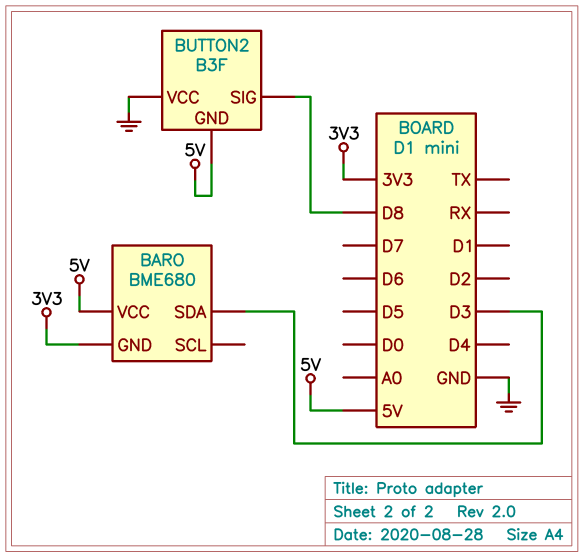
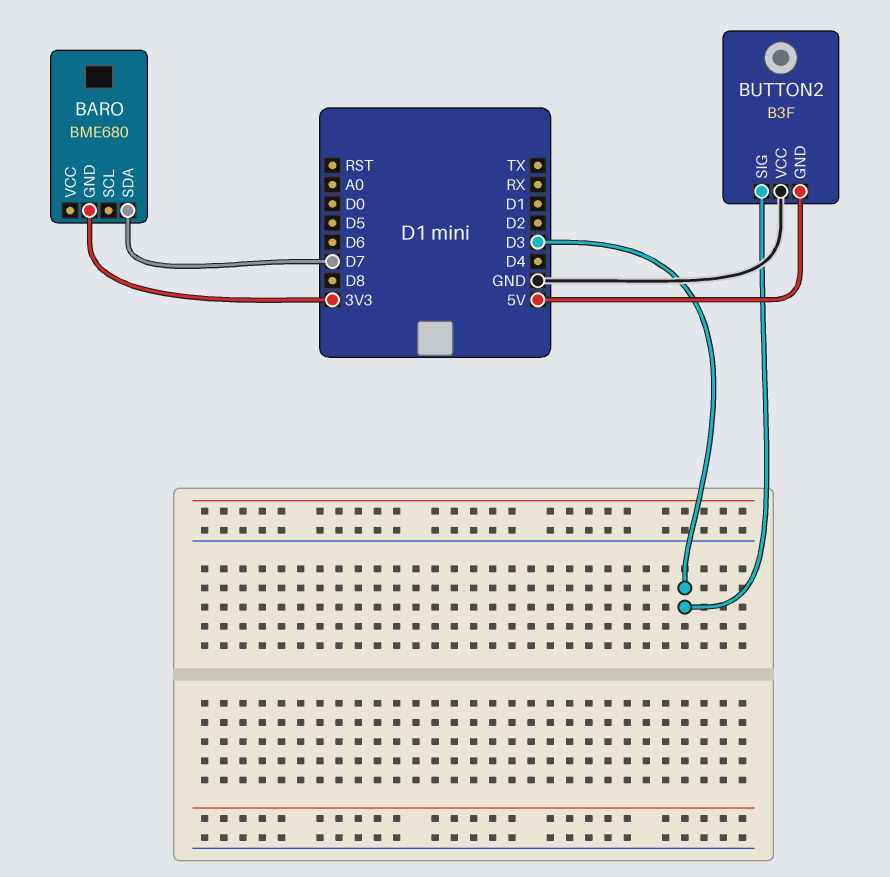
BARO pin SDA: D3 -> D7
BARO pin VCC: 5V -> none
BUTTON2 pin SIG: D8 -> D3

